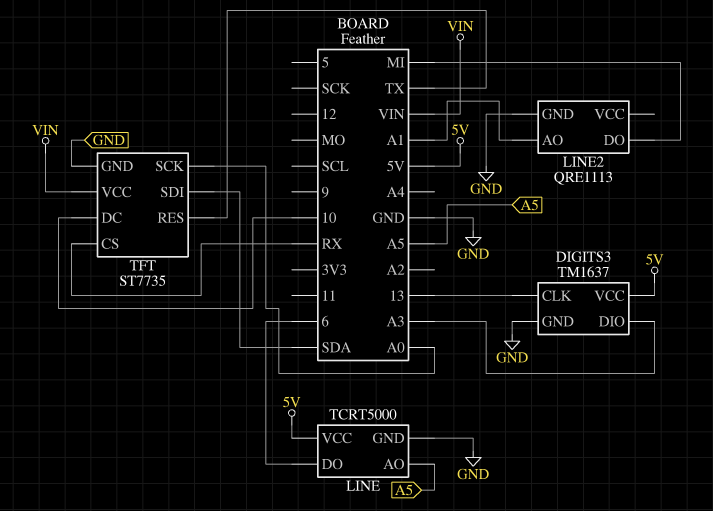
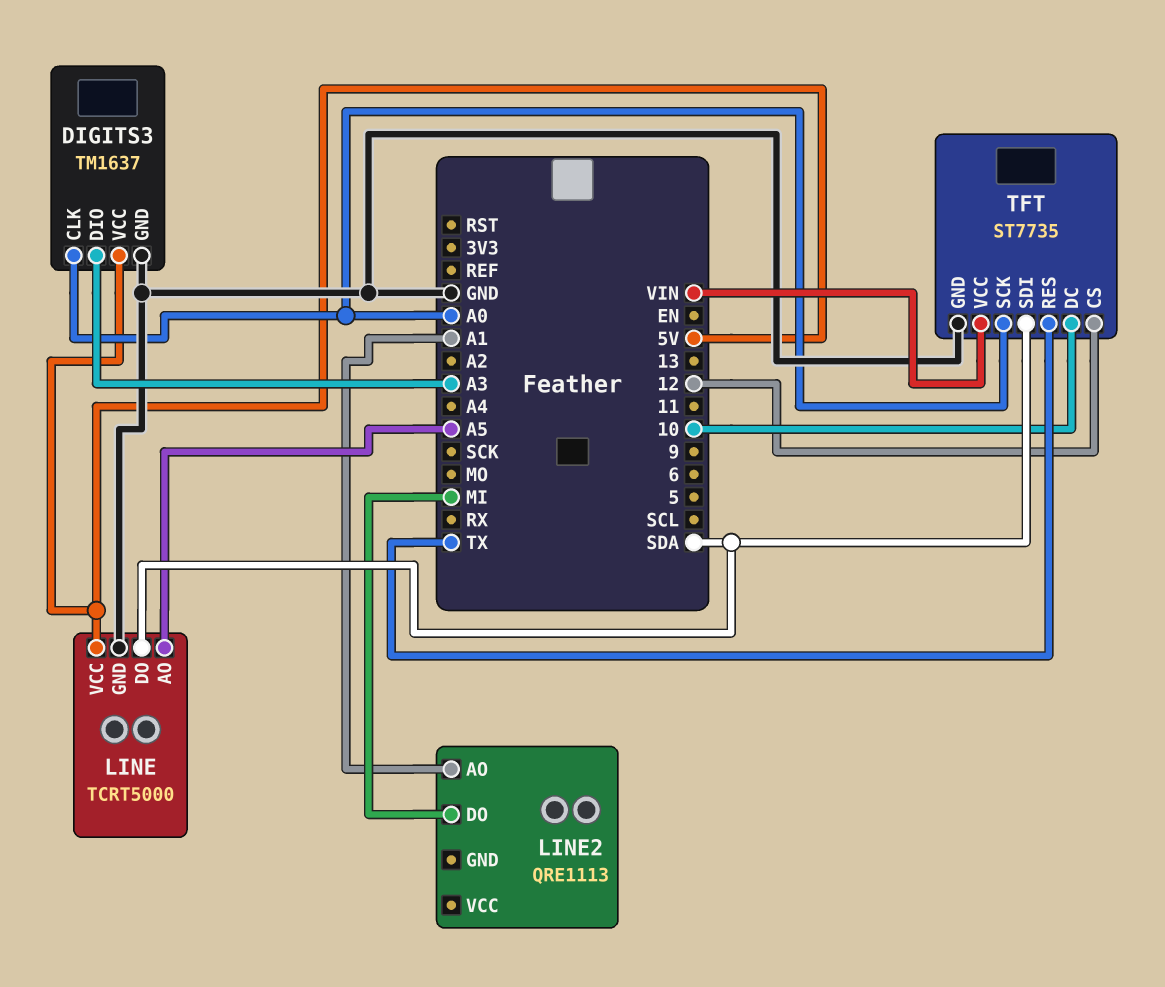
DIGITS3 pin CLK: 13 -> A0
LINE pin DO: 6 -> SDA
LINE2 pin GND: GND -> none
TFT pin CS: RX -> 12

